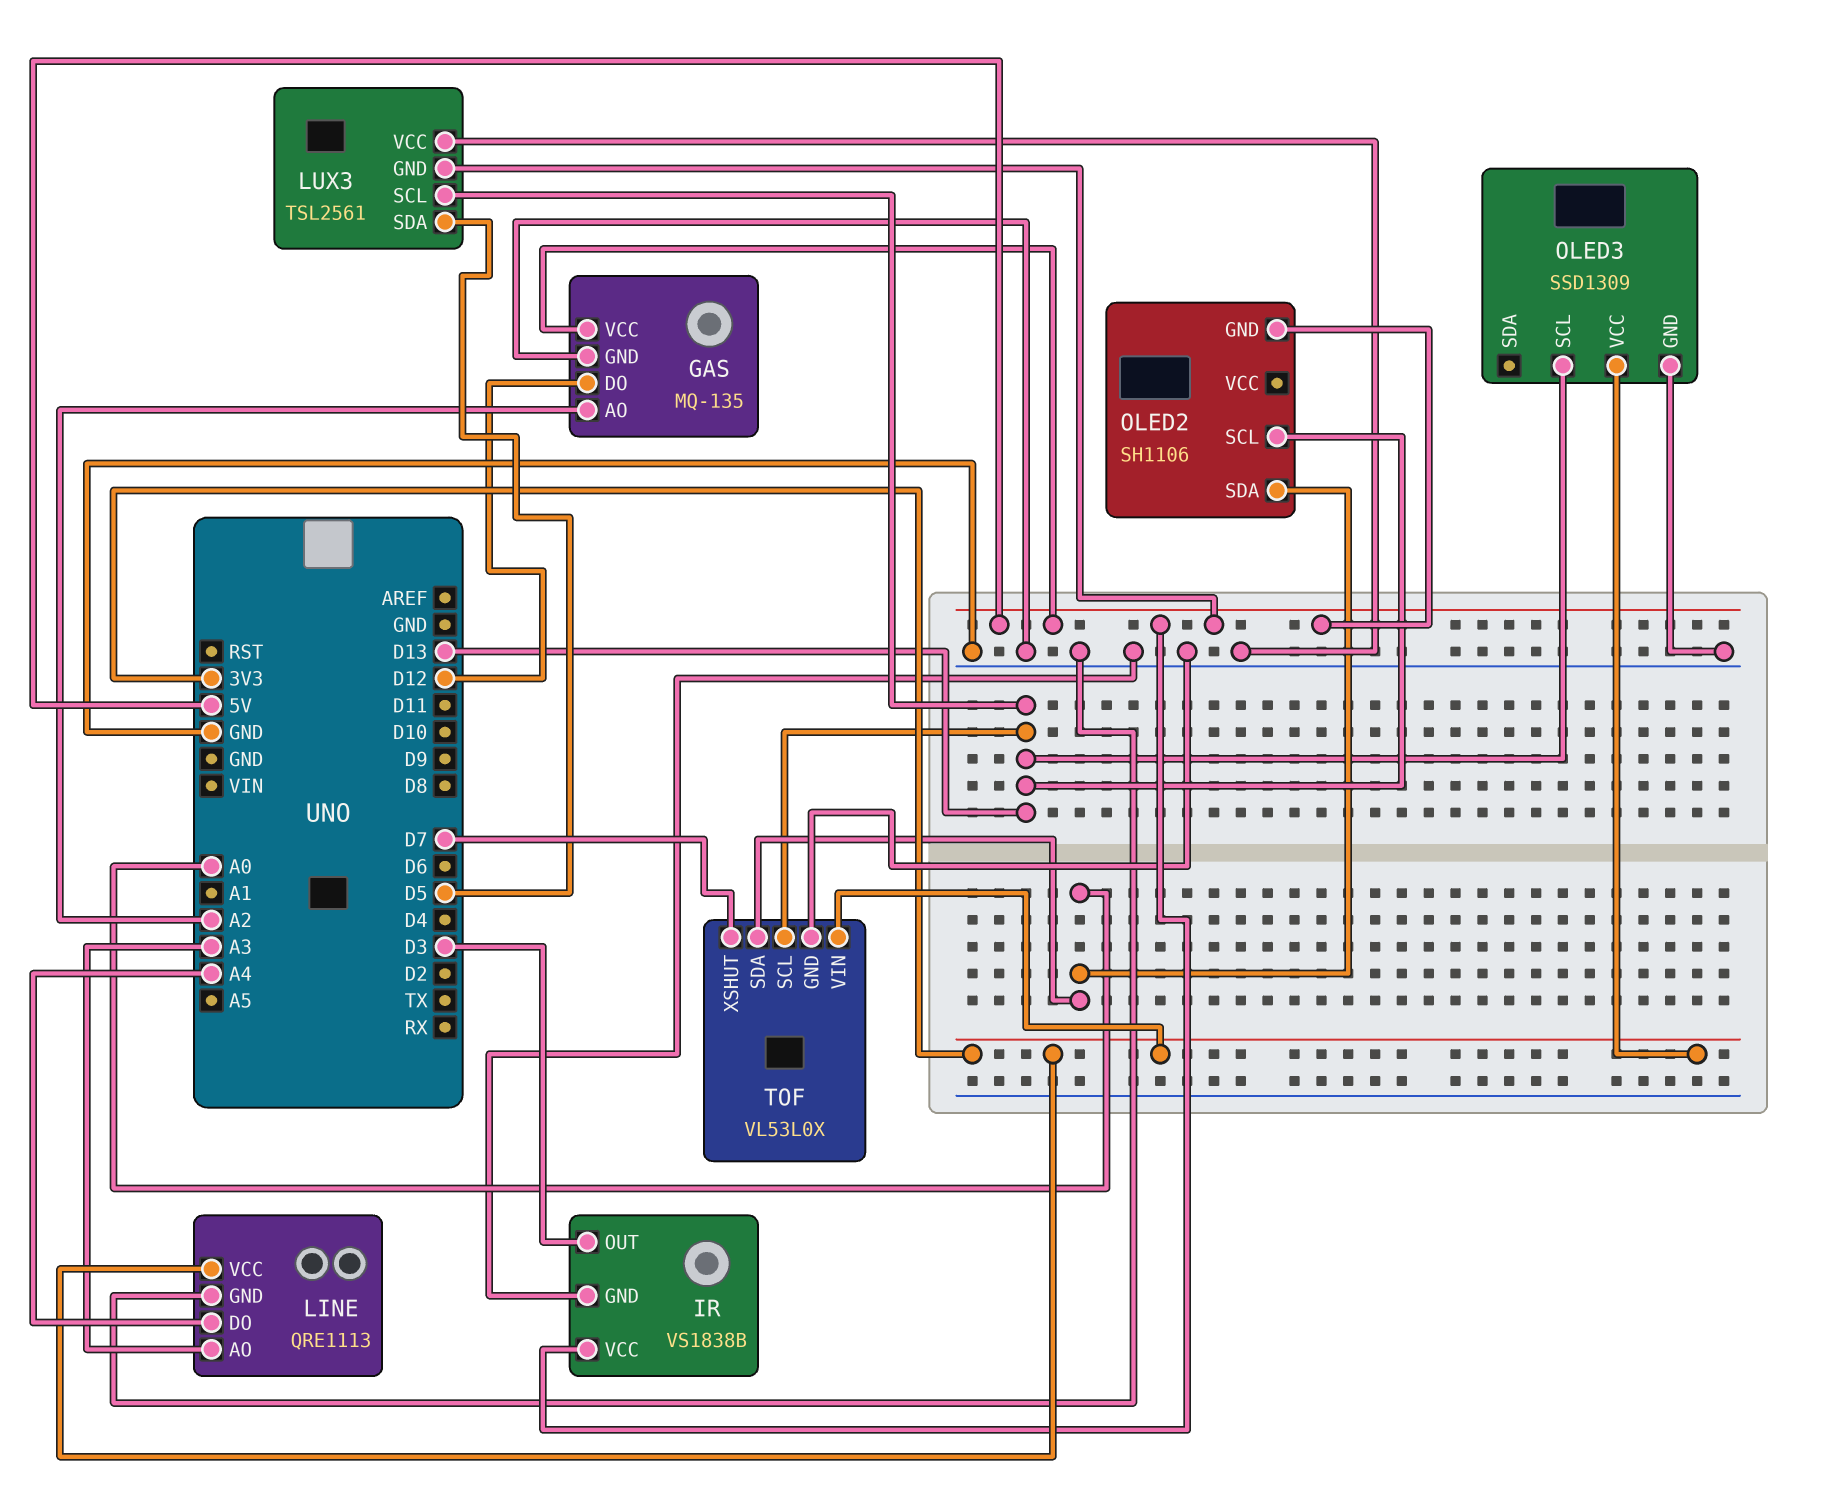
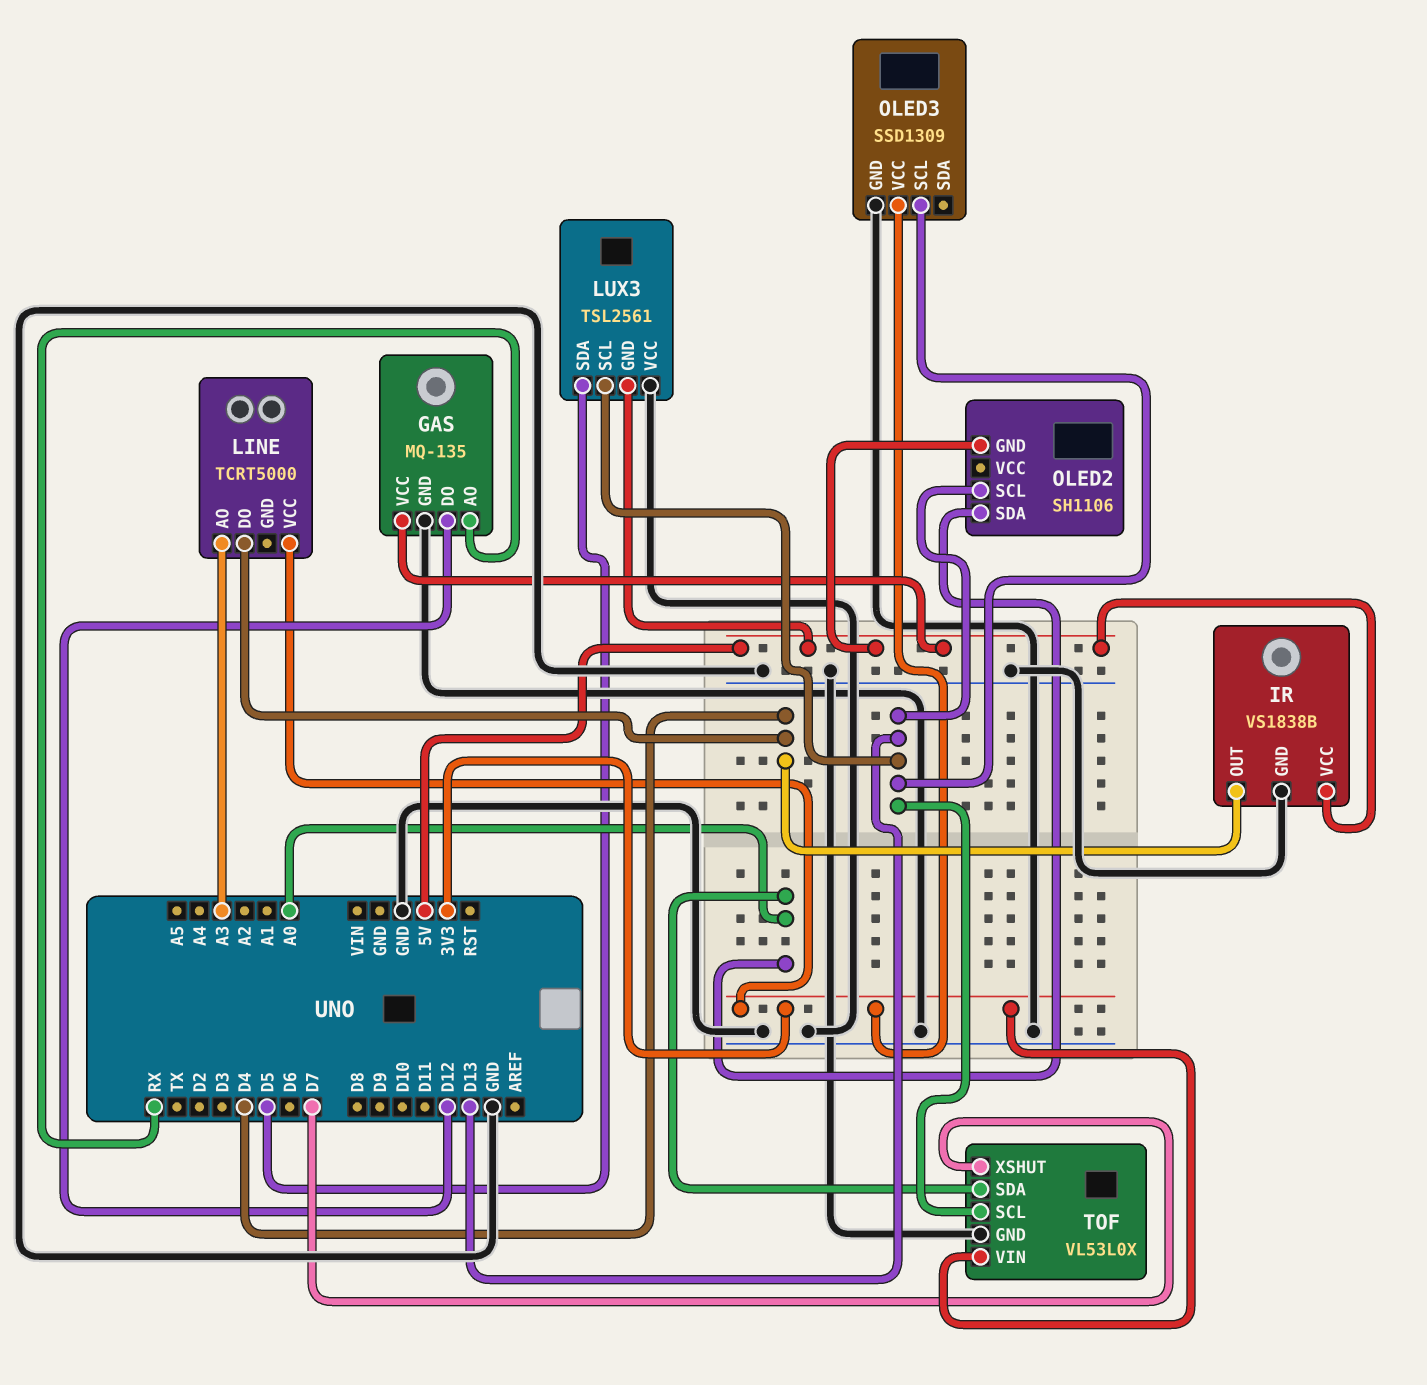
GAS pin AO: A2 -> RX
IR pin OUT: D3 -> D4
LINE: QRE1113 -> TCRT5000
LINE pin DO: A4 -> D4
LINE pin GND: GND -> none

